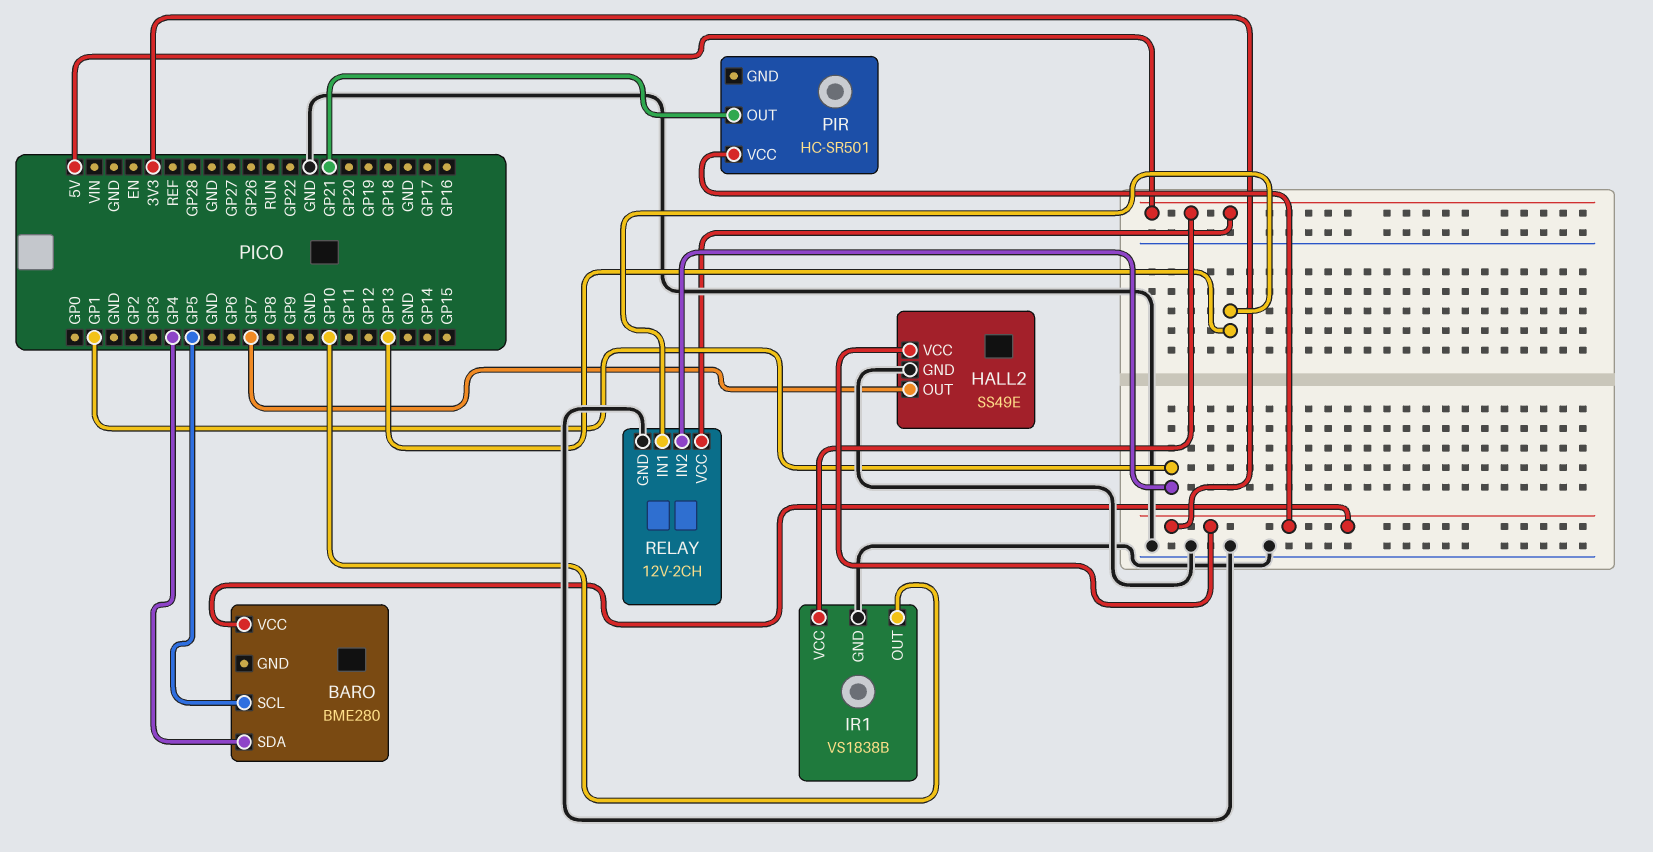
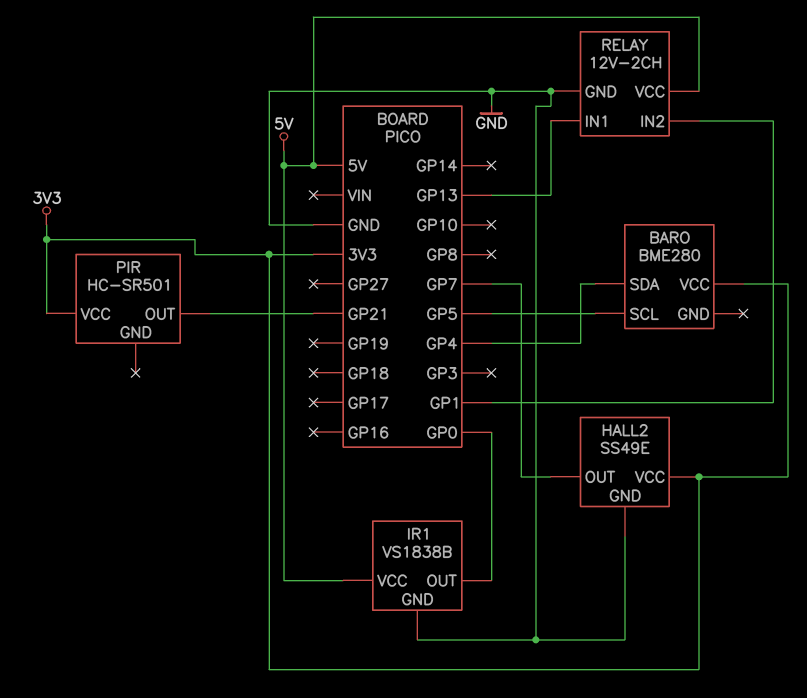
IR1 pin OUT: GP10 -> GP0

